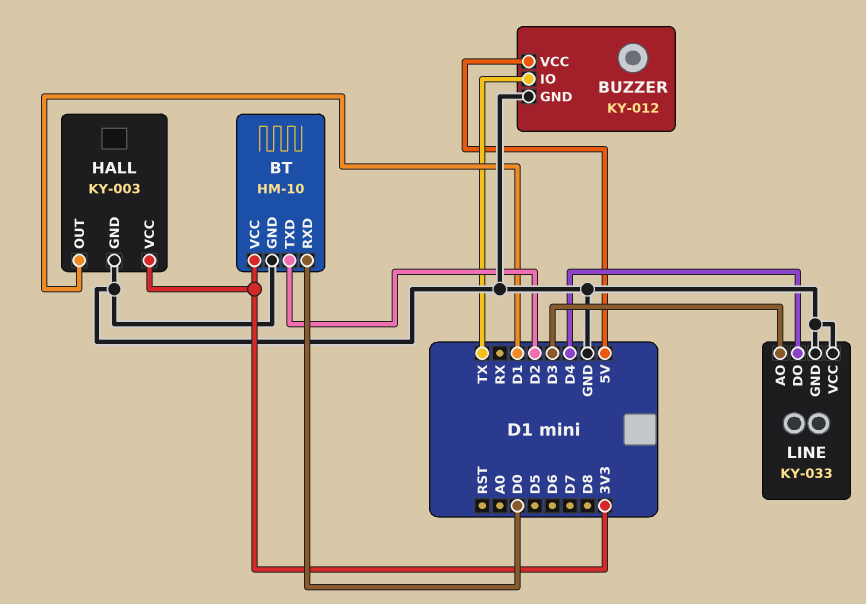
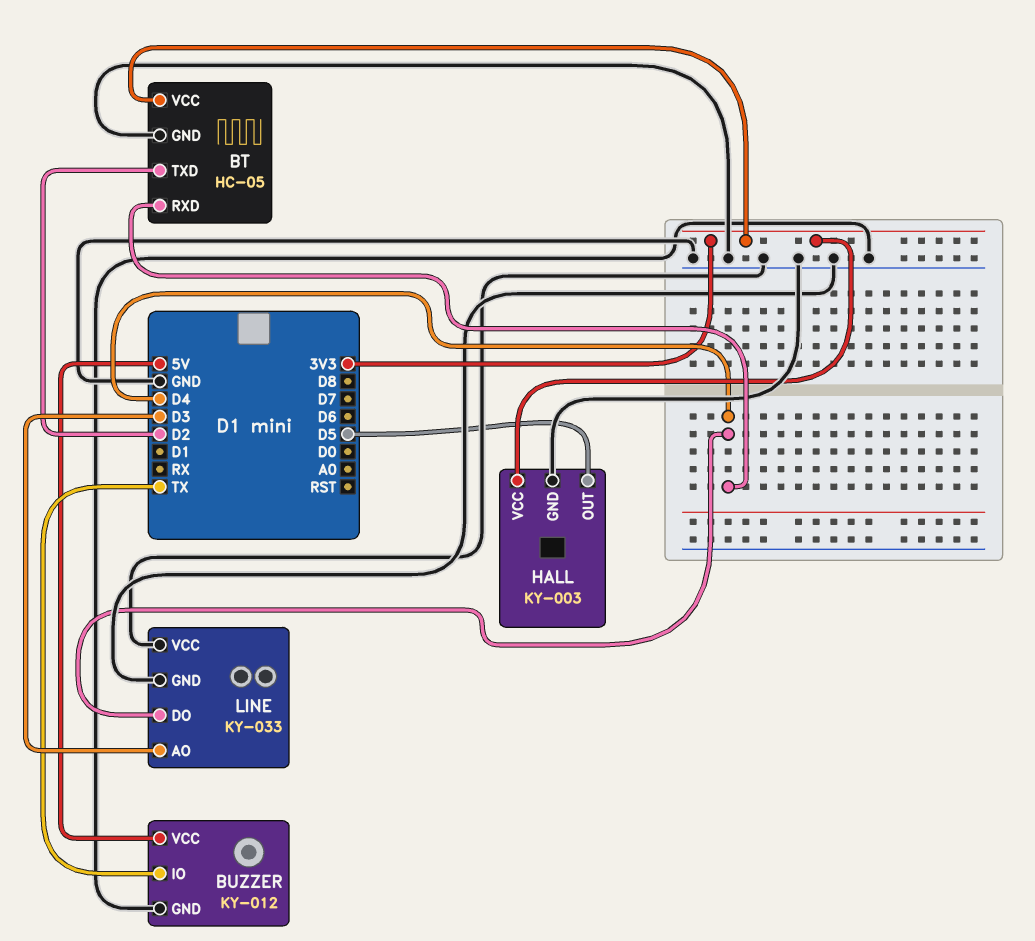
BT: HM-10 -> HC-05
BT pin RXD: D0 -> D4
HALL pin OUT: D1 -> D5

